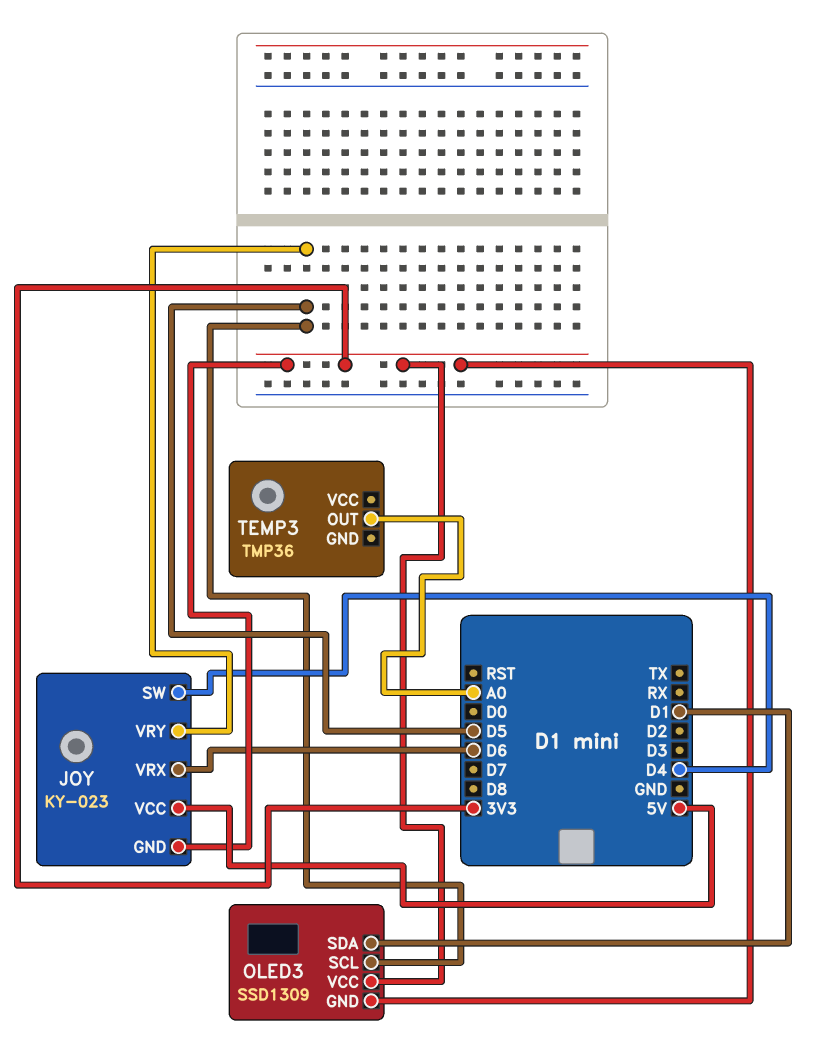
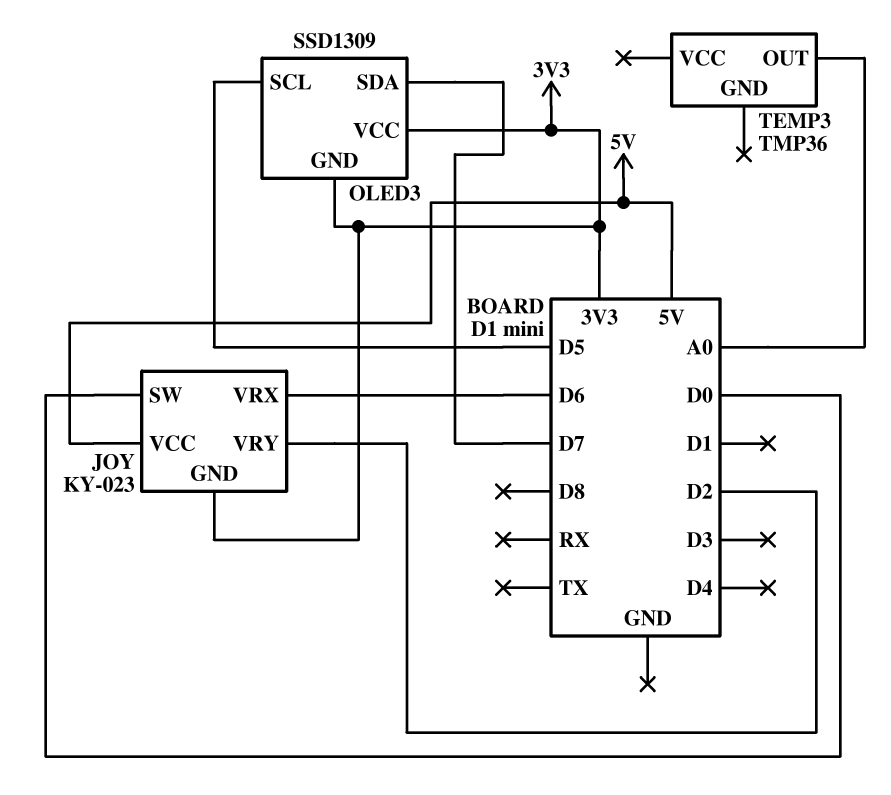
JOY pin SW: D4 -> D0
JOY pin VRY: D5 -> D2
OLED3 pin SDA: D1 -> D7

